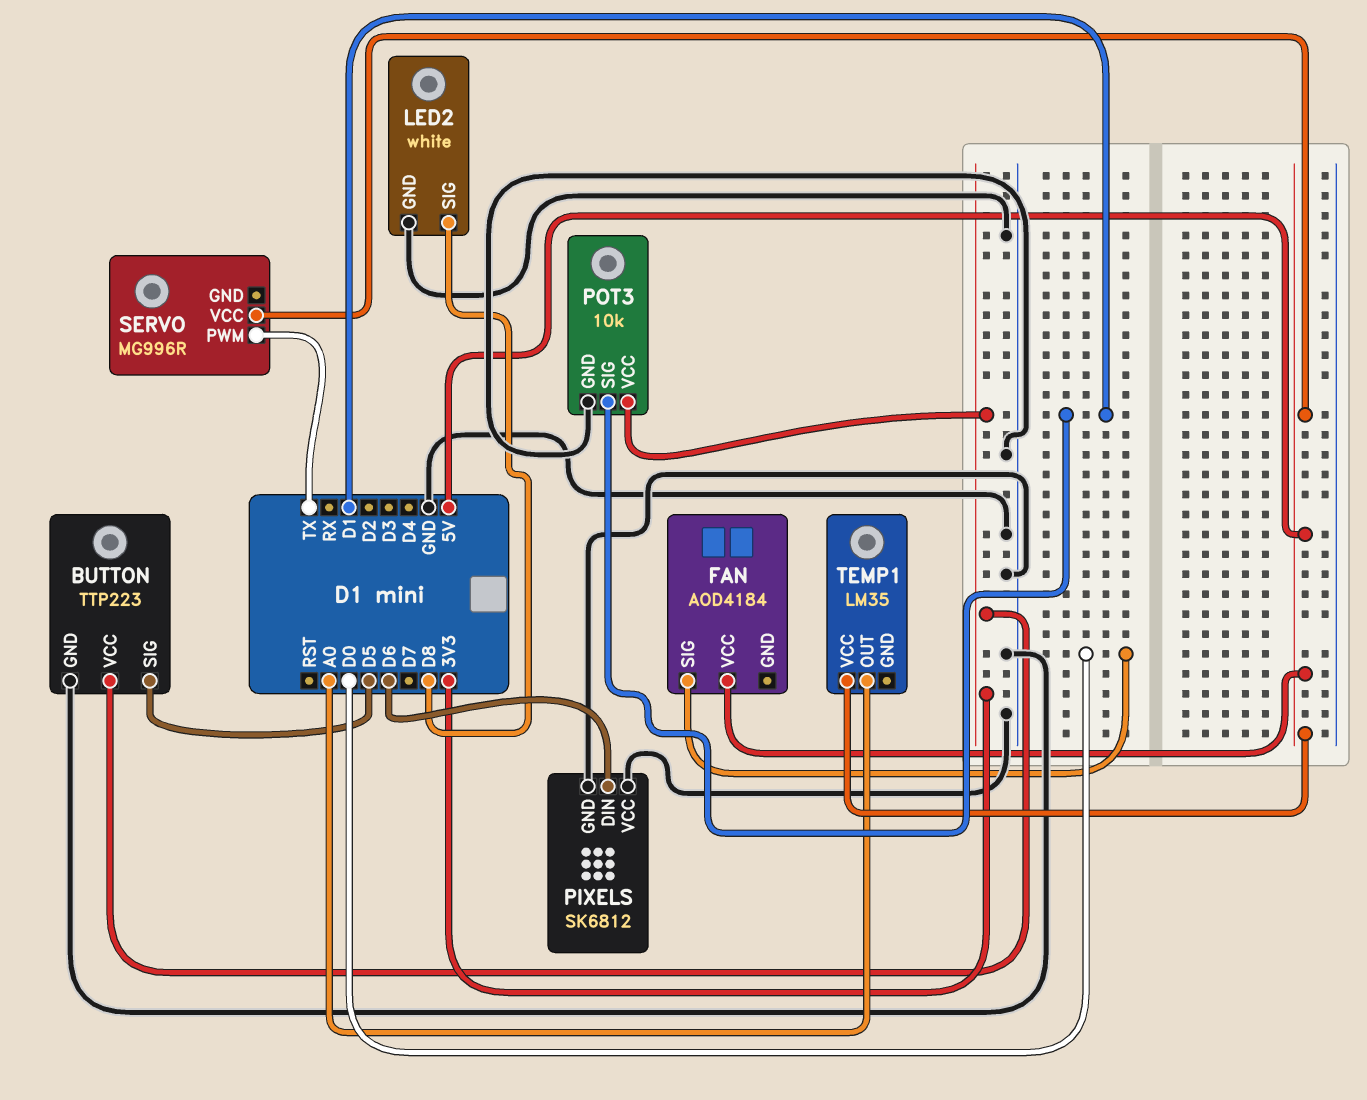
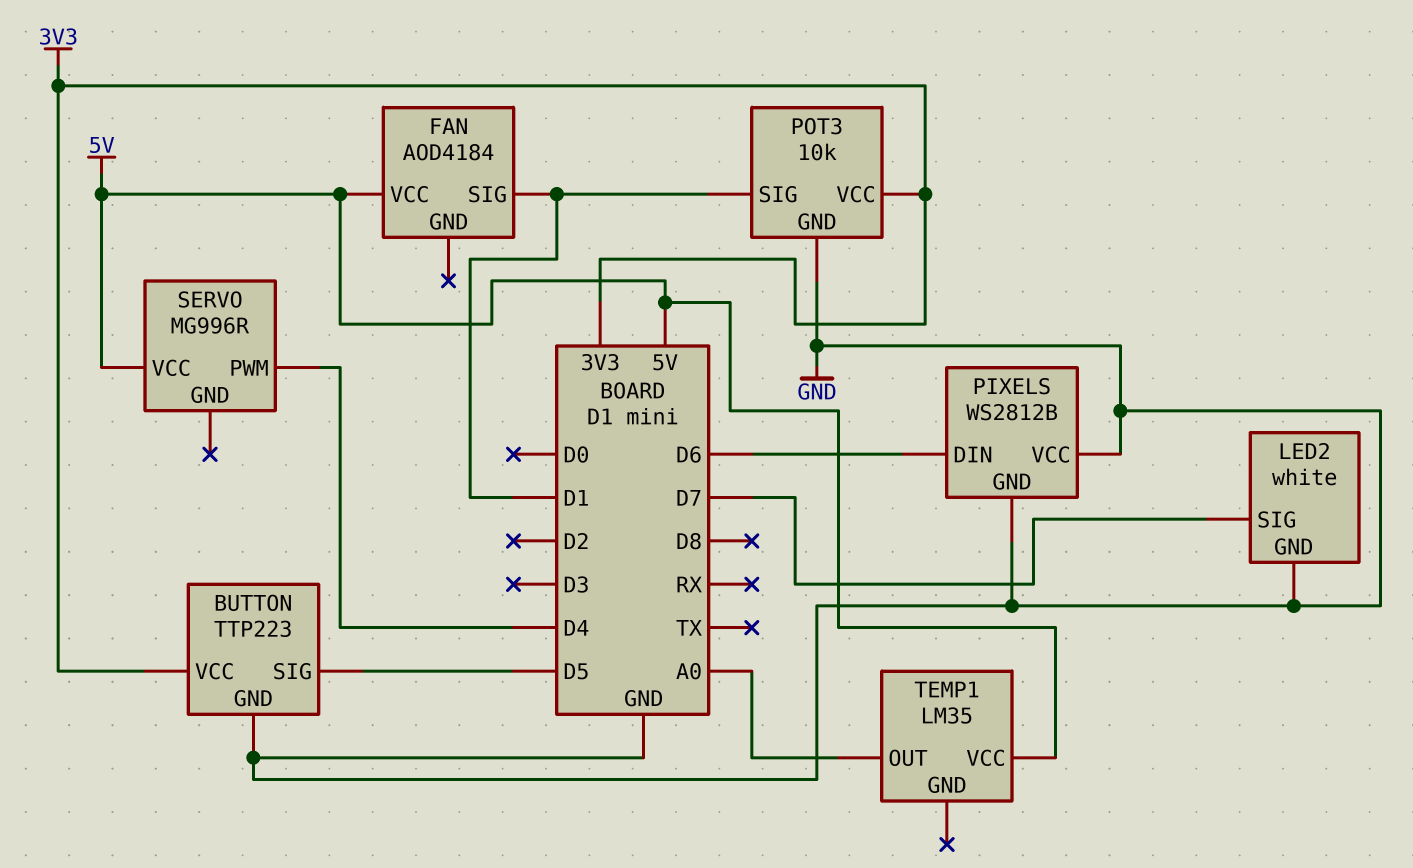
FAN pin SIG: D0 -> D1
LED2 pin SIG: D8 -> D7
PIXELS: SK6812 -> WS2812B
SERVO pin PWM: TX -> D4

